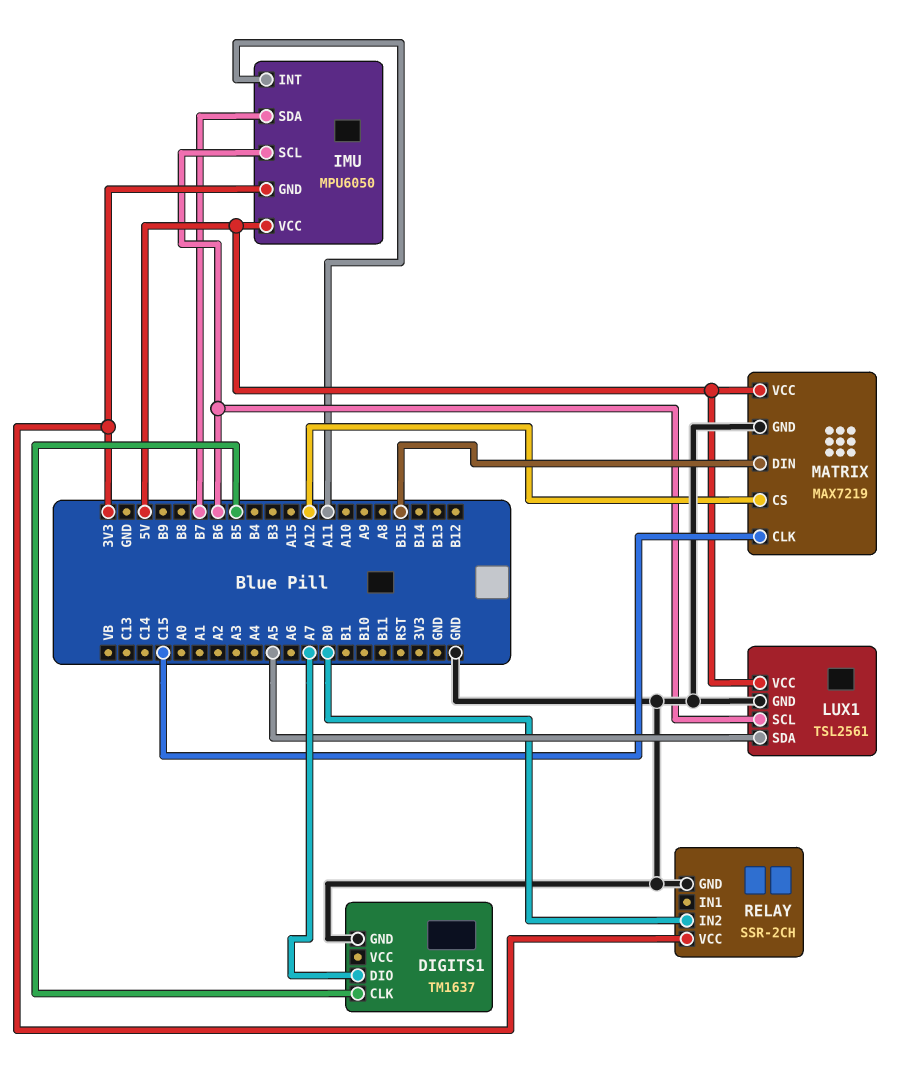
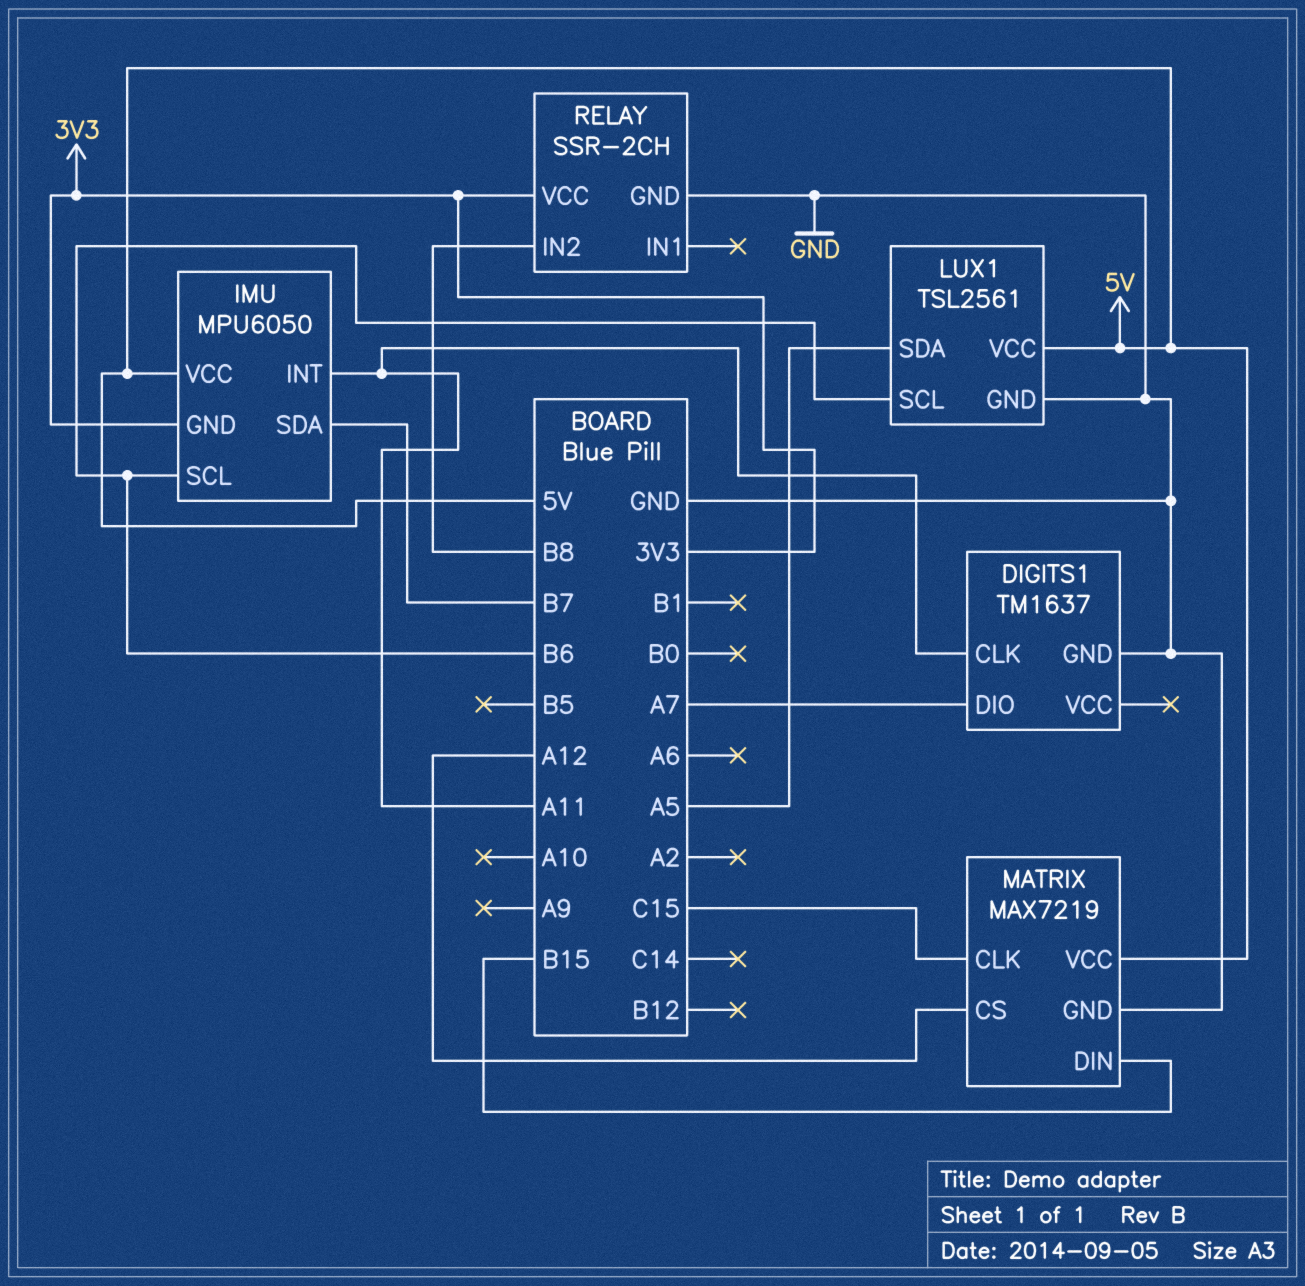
DIGITS1 pin CLK: B5 -> A11
RELAY pin IN2: B0 -> B8

